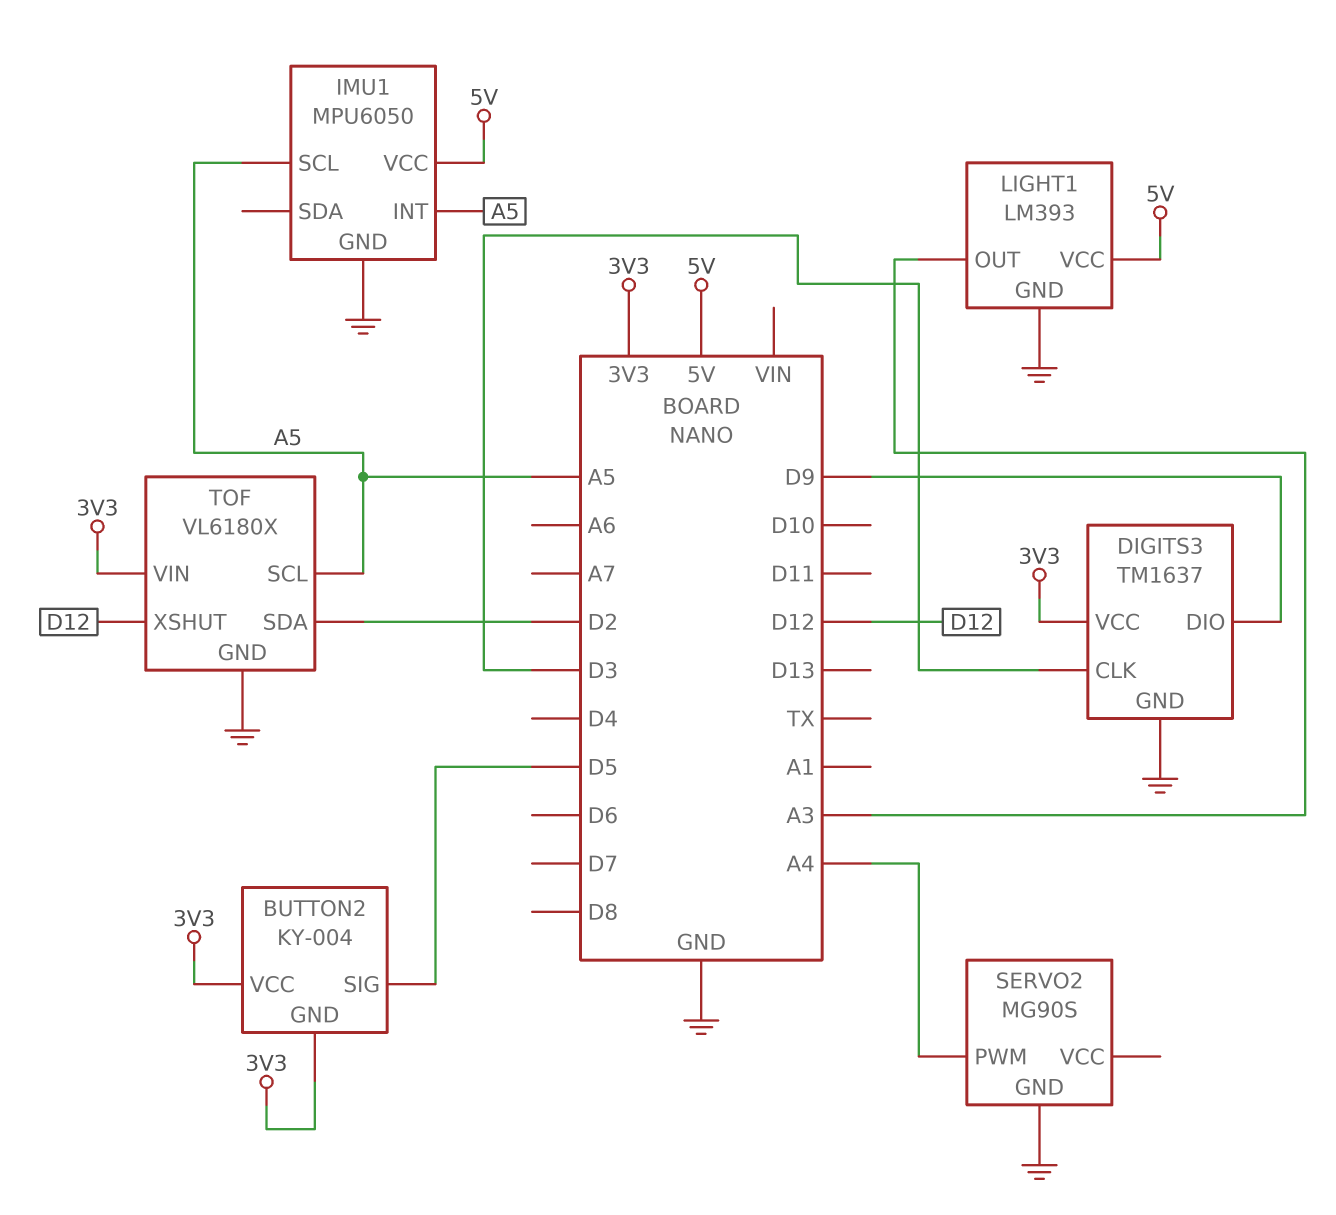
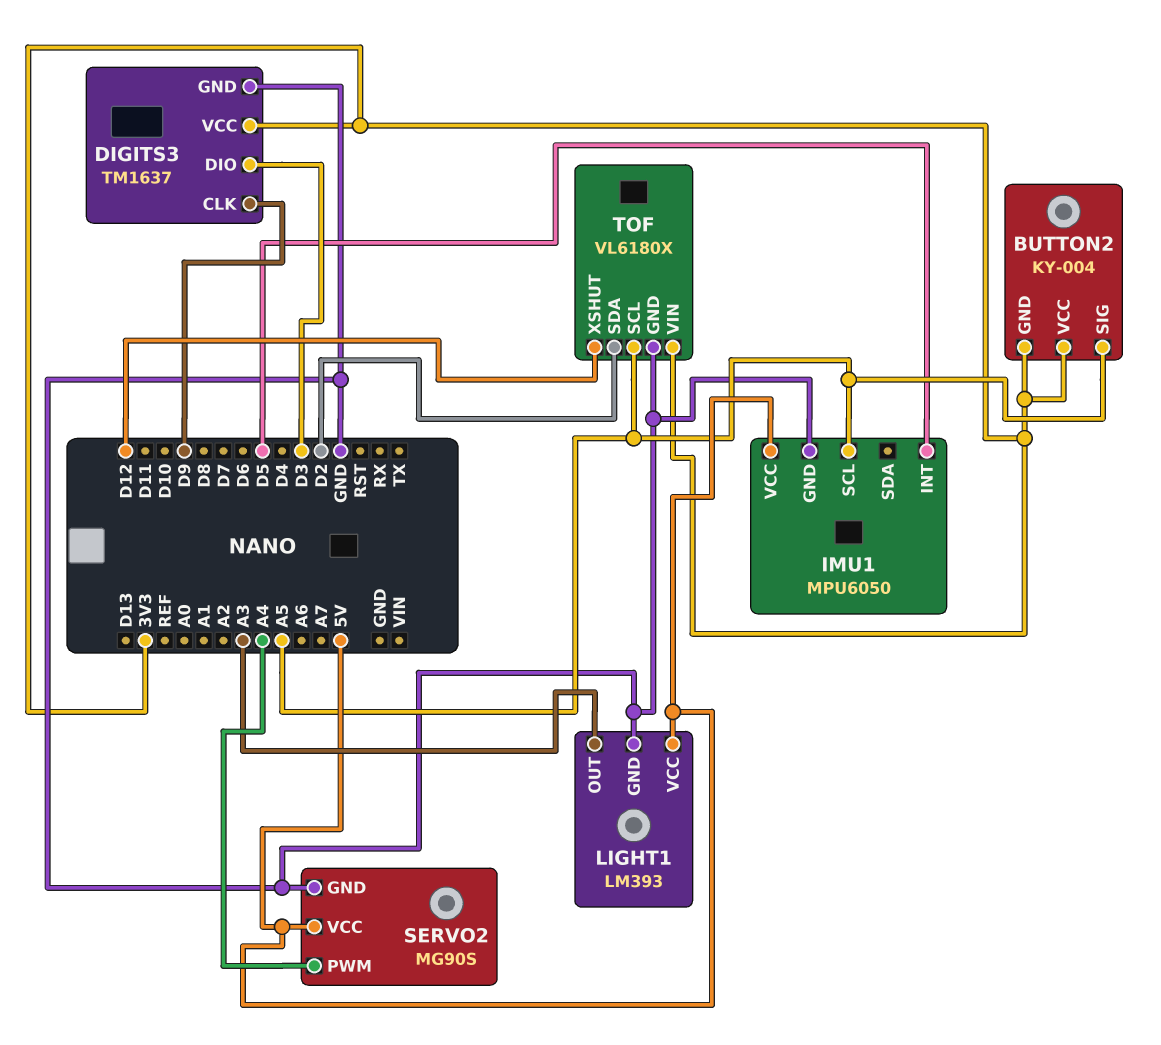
BUTTON2 pin SIG: D5 -> A5
DIGITS3 pin CLK: D3 -> D9
DIGITS3 pin DIO: D9 -> D3
IMU1 pin INT: A5 -> D5
SERVO2 pin VCC: none -> 5V

